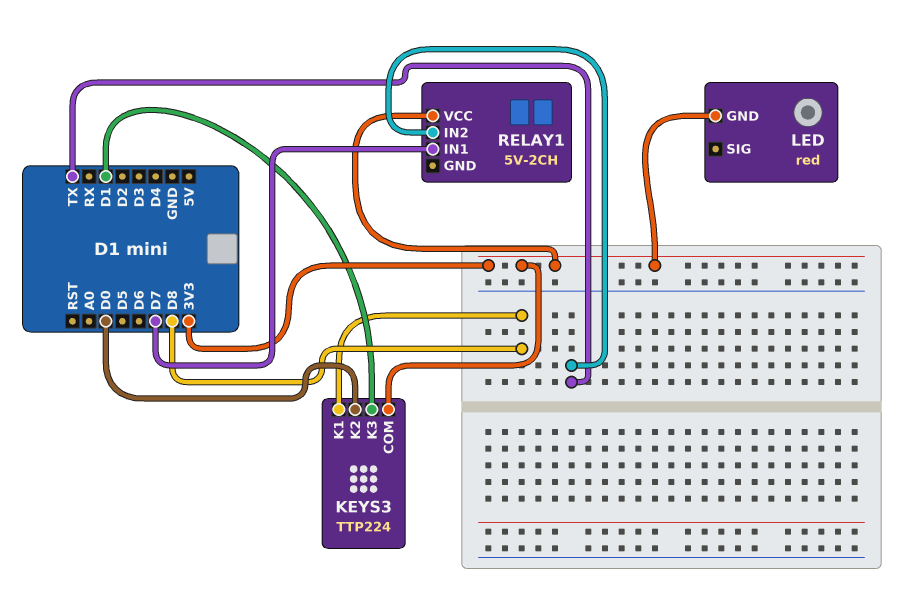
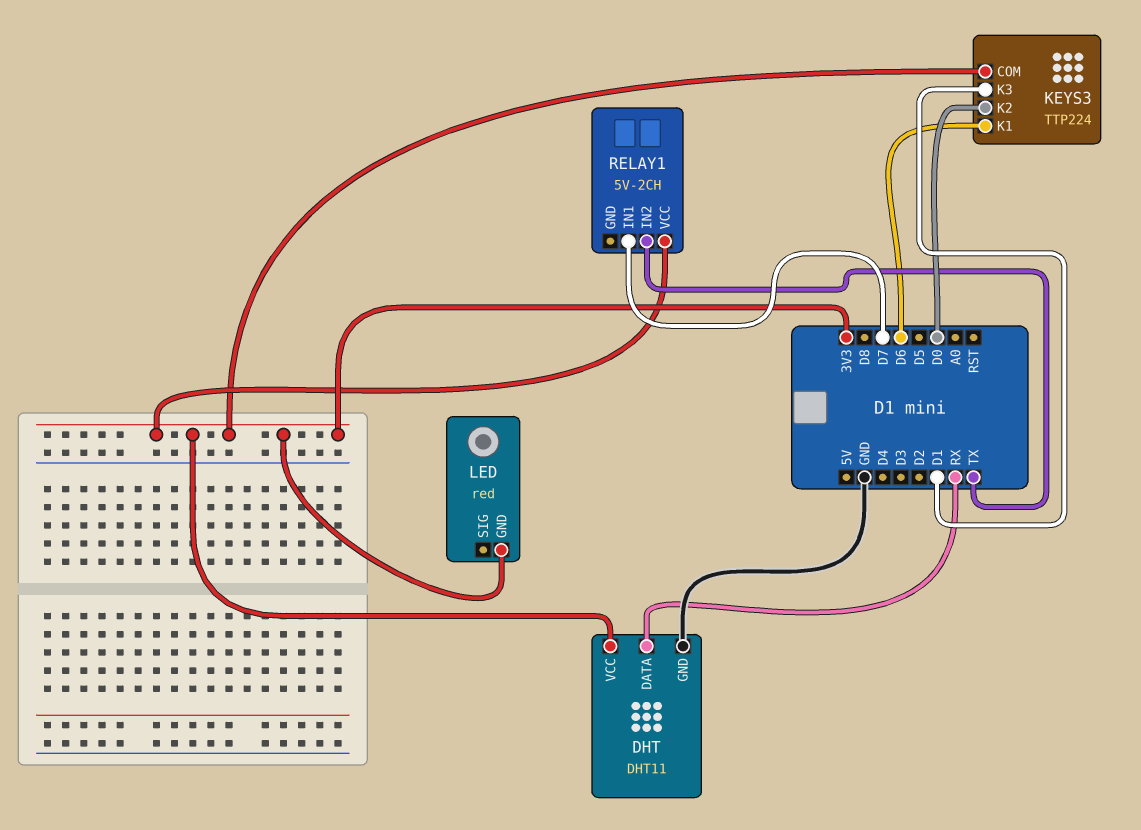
DHT: none -> DHT11
DHT pin DATA: none -> RX
DHT pin GND: none -> GND
DHT pin VCC: none -> 3V3
KEYS3 pin K1: D8 -> D6

